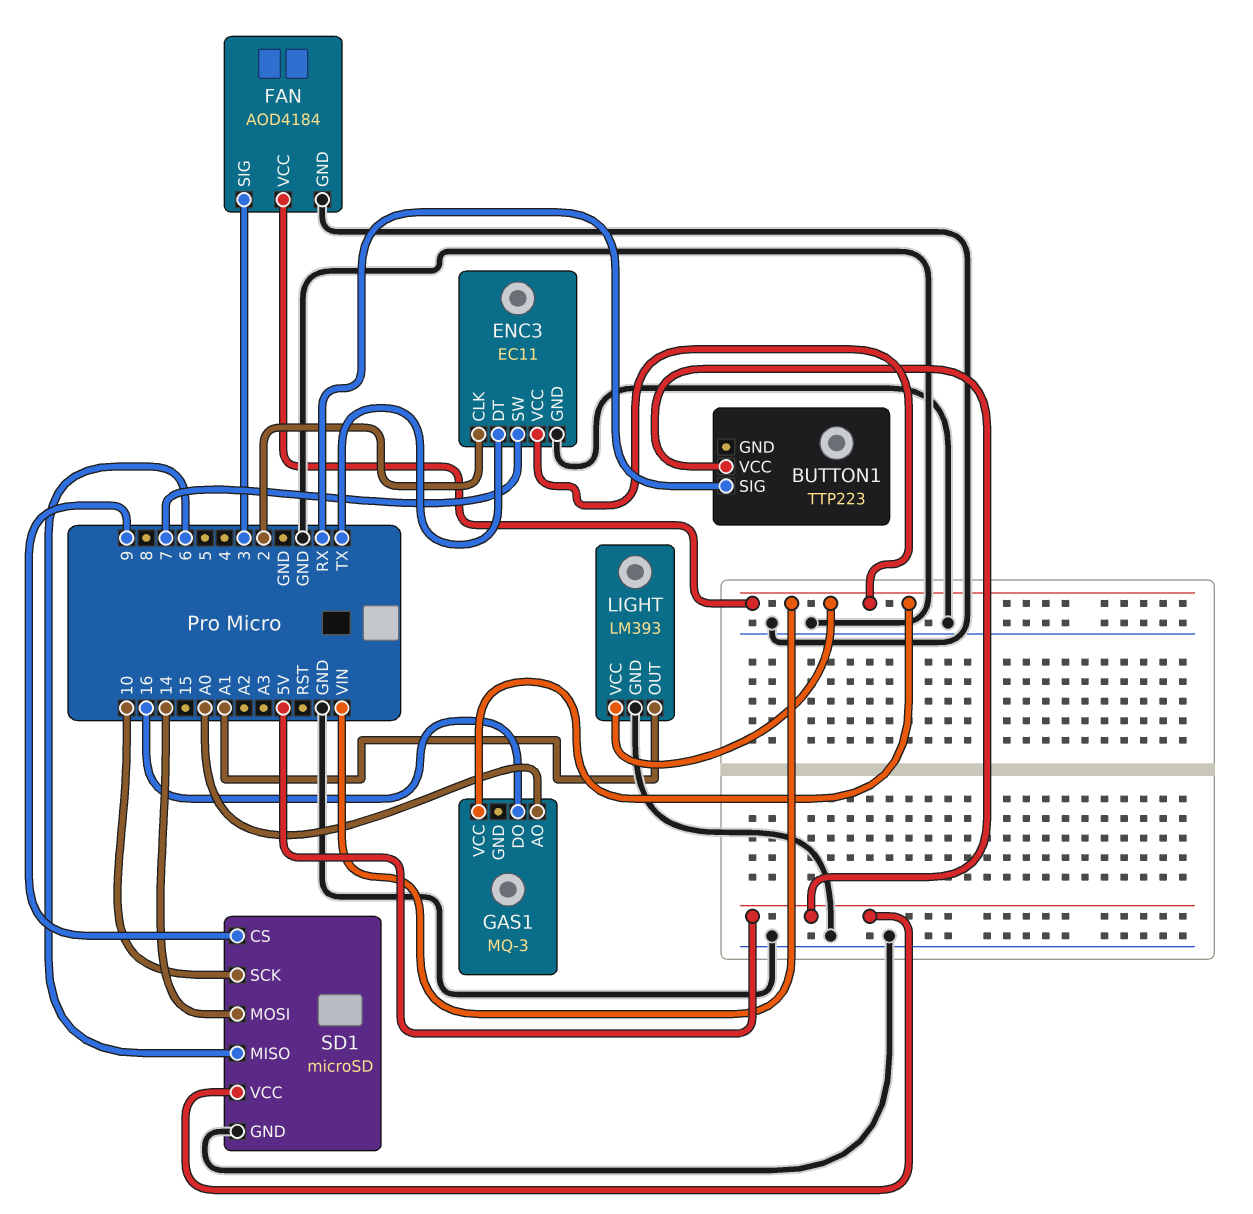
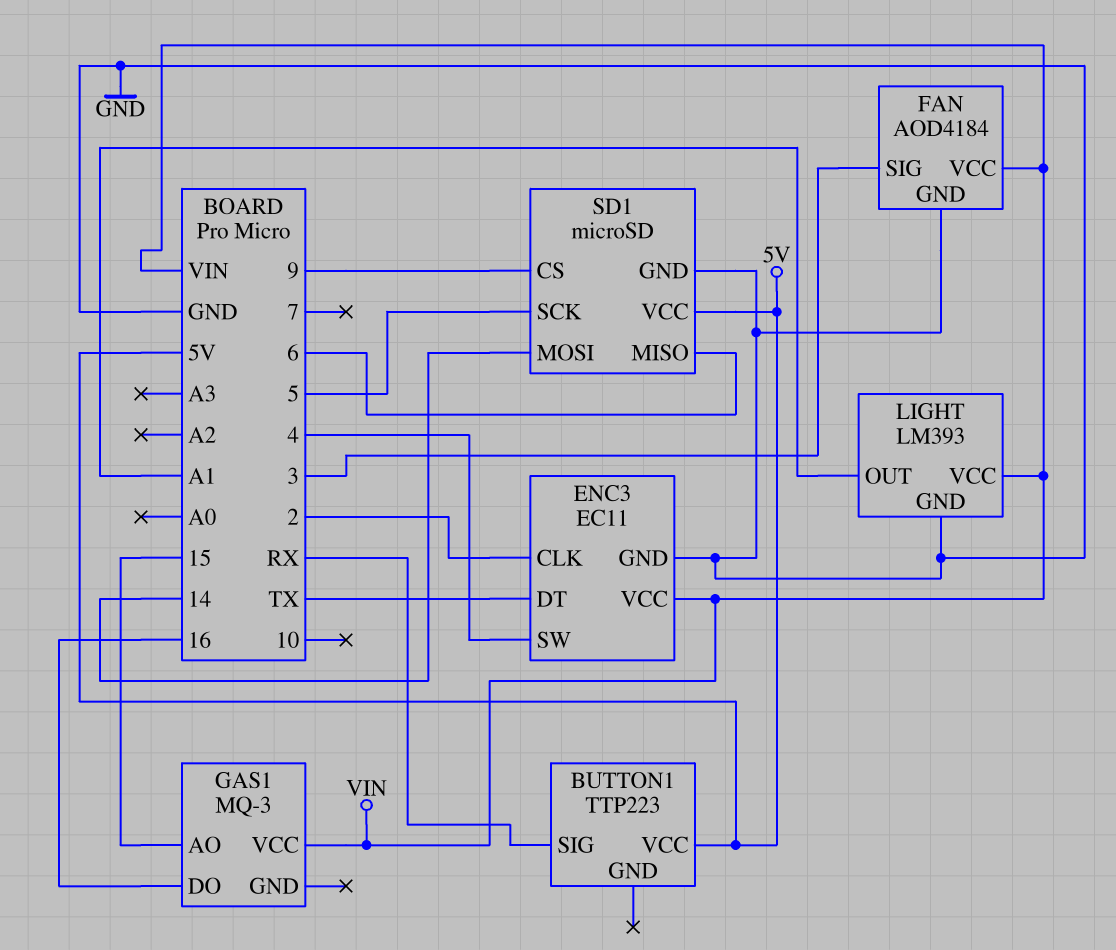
ENC3 pin SW: 7 -> 4
GAS1 pin AO: A0 -> 15
SD1 pin SCK: 10 -> 5

